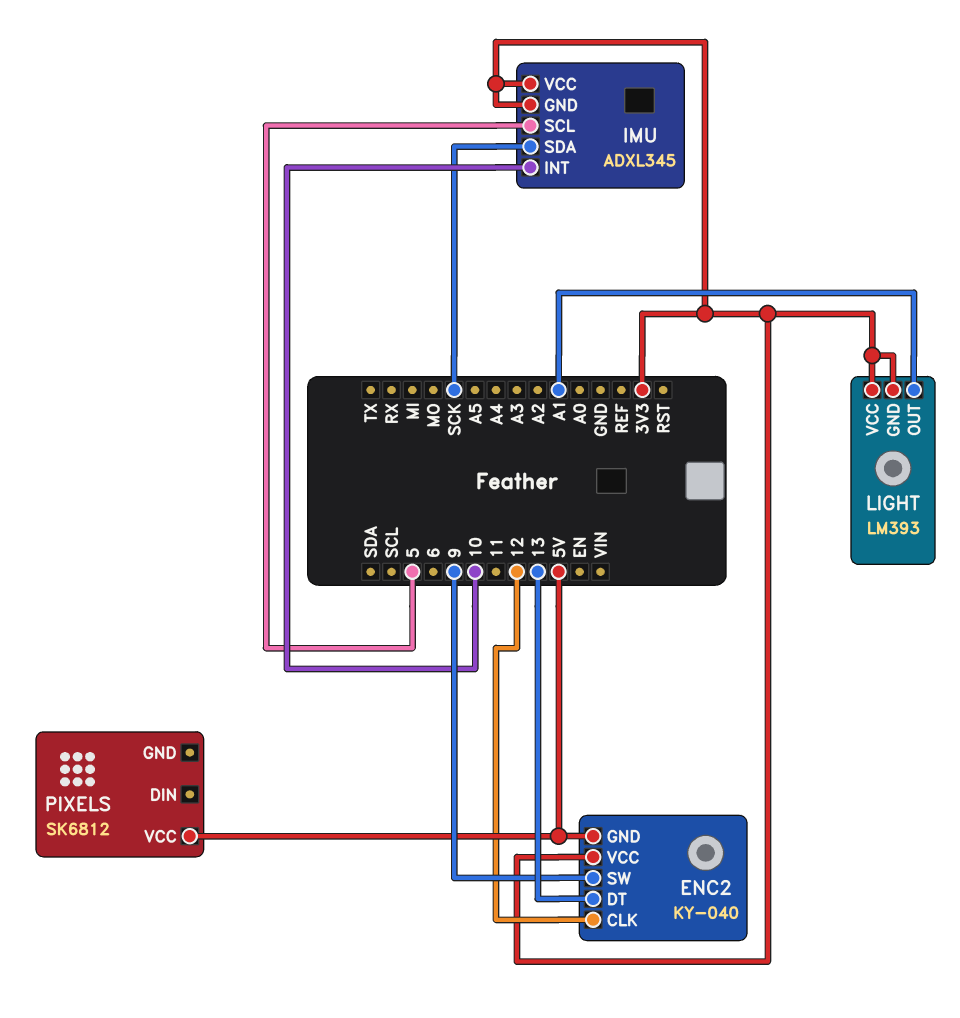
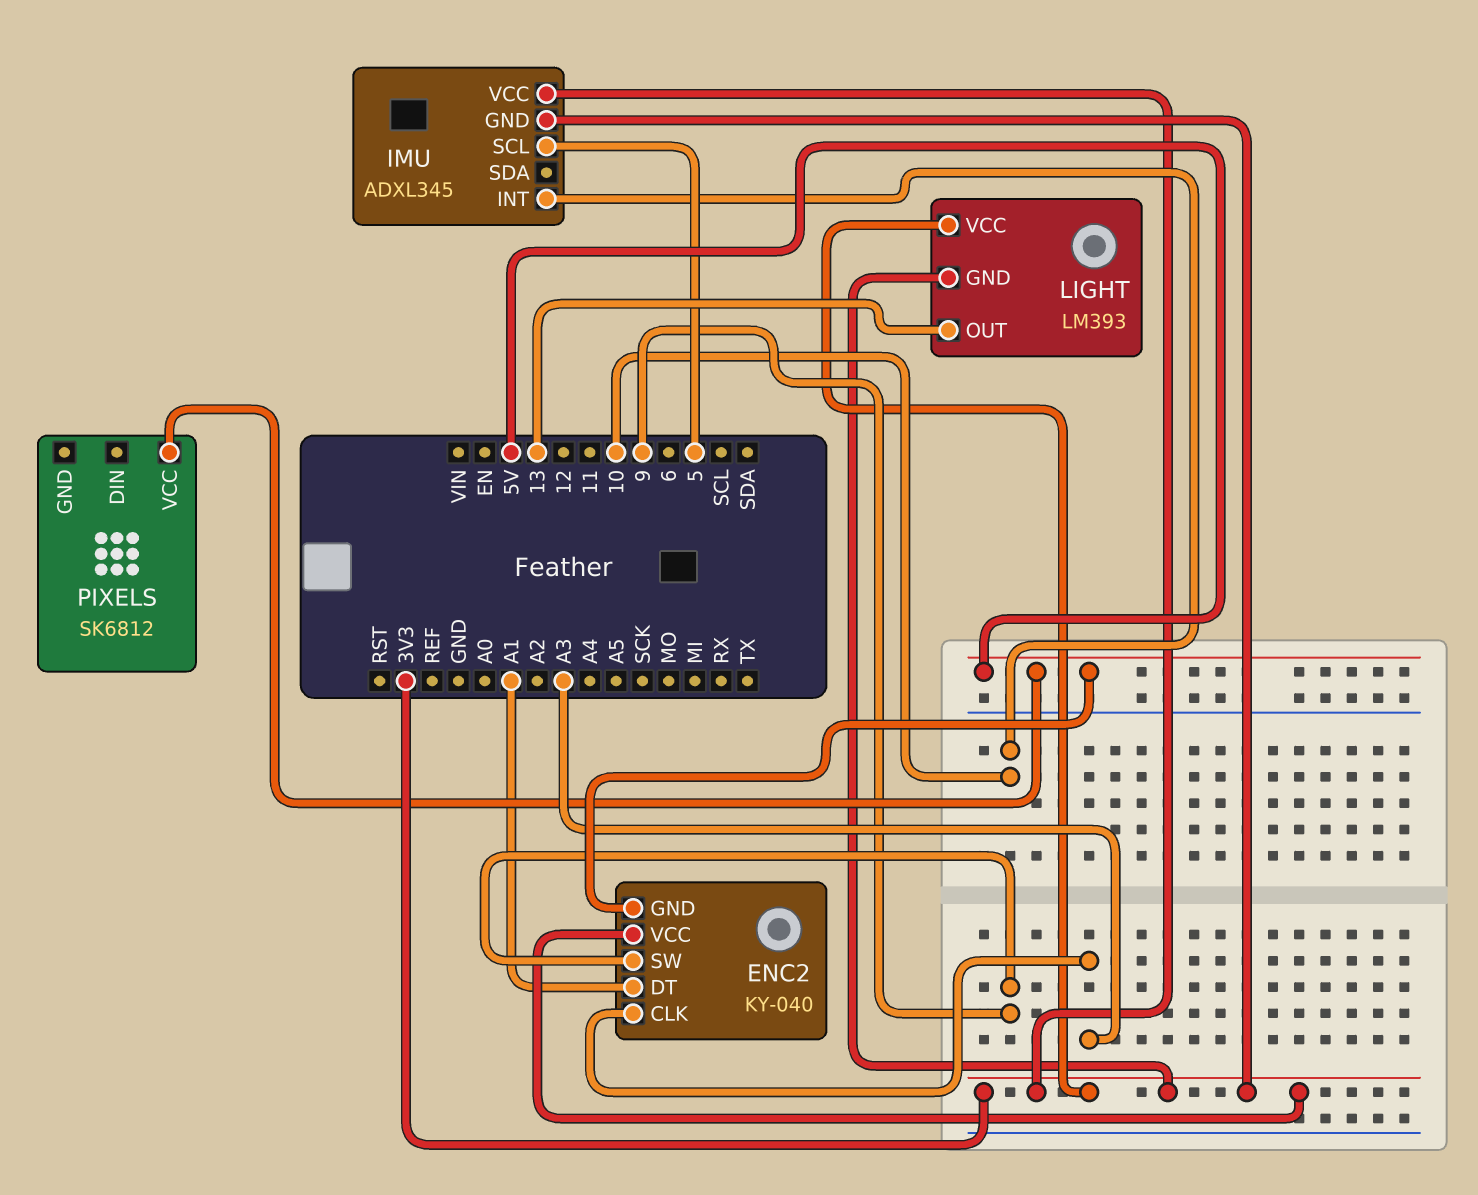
ENC2 pin CLK: 12 -> A3
ENC2 pin DT: 13 -> A1
IMU pin SDA: SCK -> none
LIGHT pin OUT: A1 -> 13

